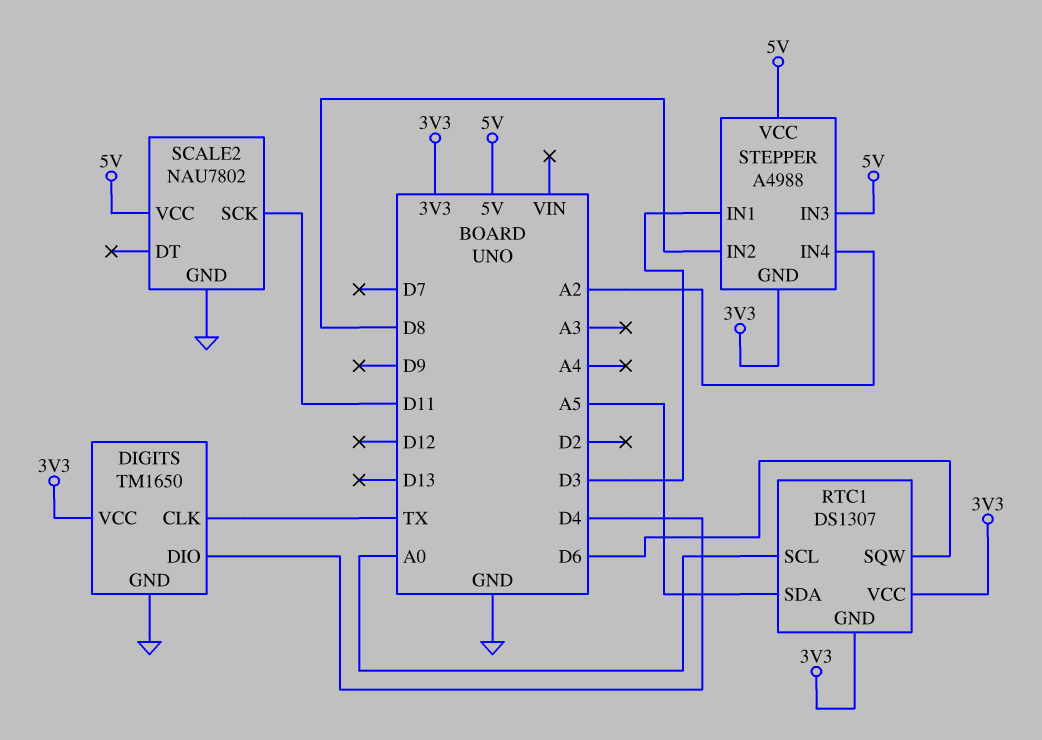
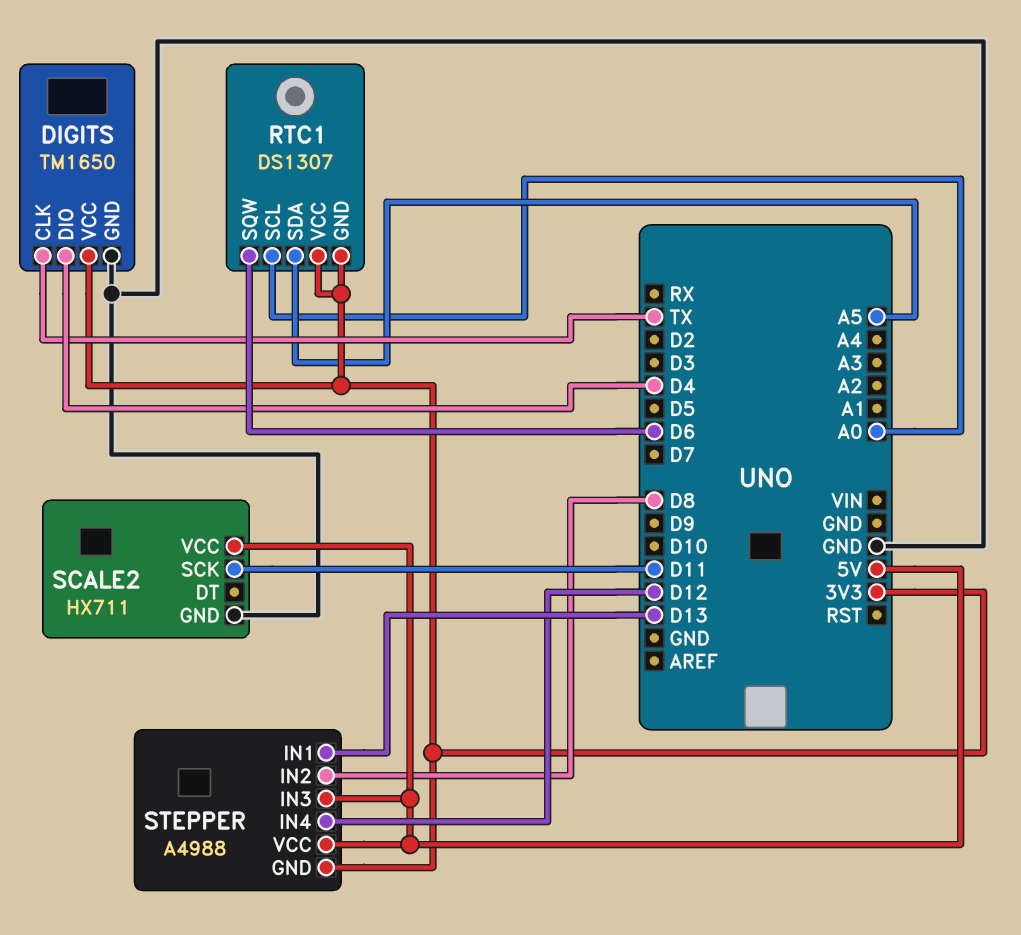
SCALE2: NAU7802 -> HX711
STEPPER pin IN1: D3 -> D13
STEPPER pin IN4: A2 -> D12

